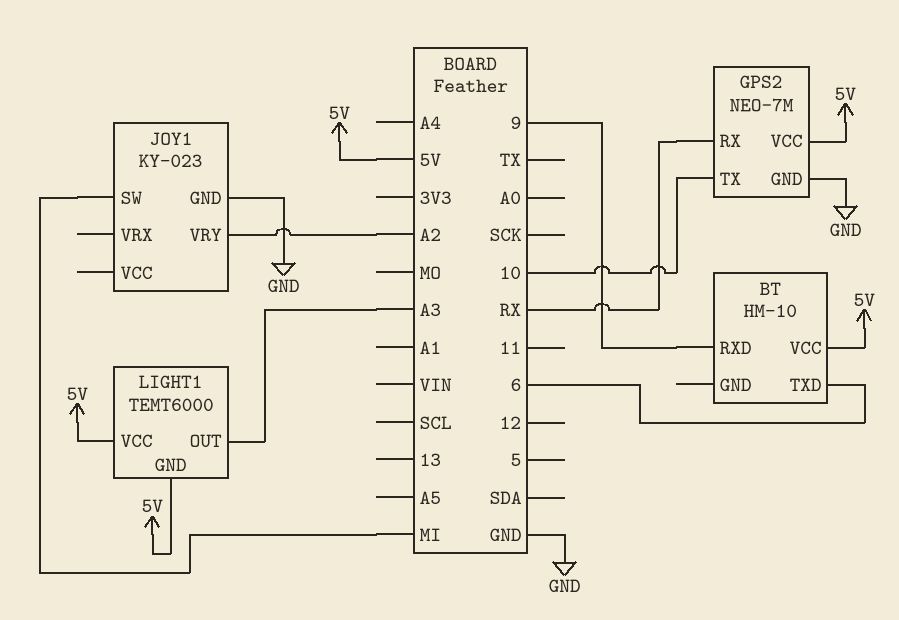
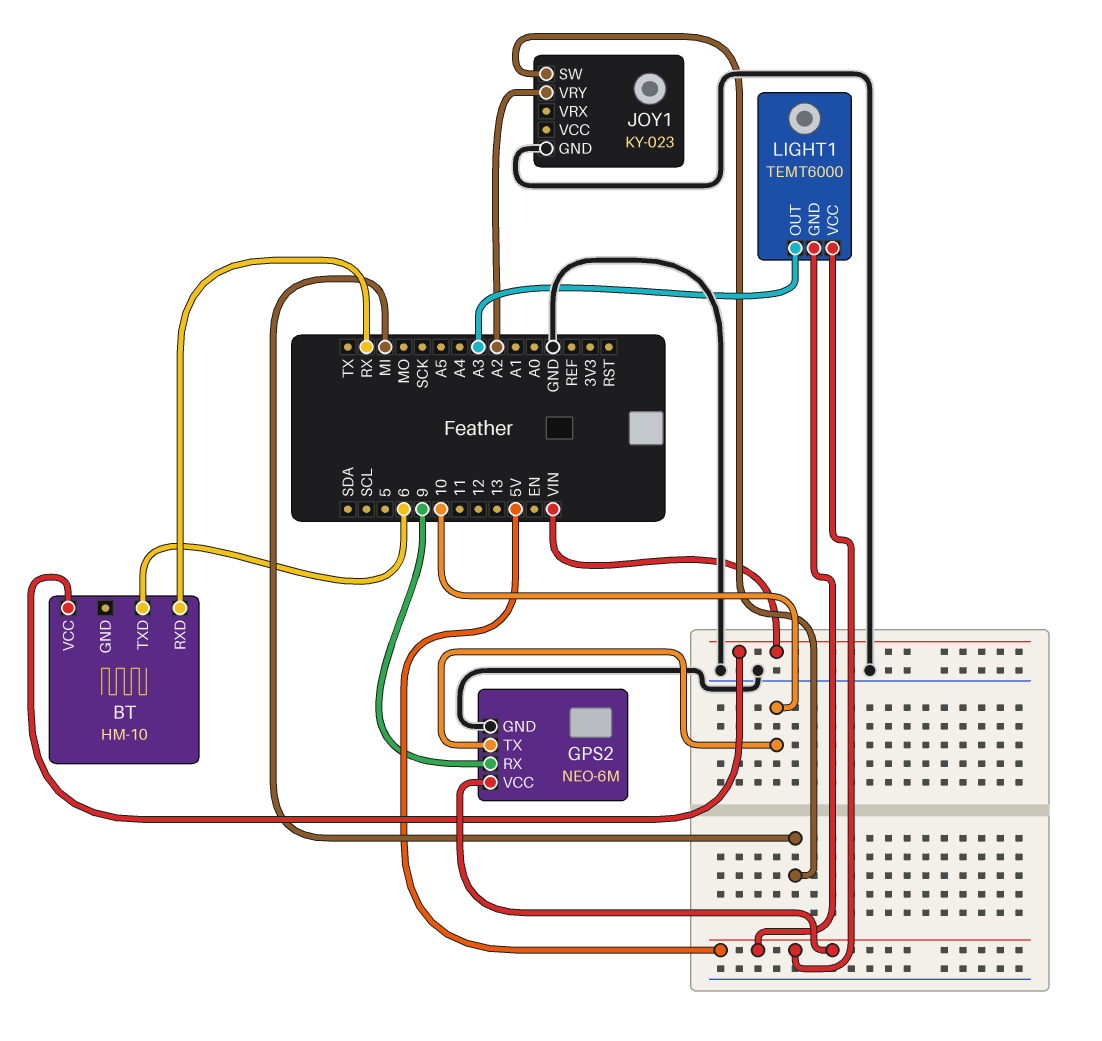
BT pin RXD: 9 -> RX
BT pin VCC: 5V -> VIN
GPS2: NEO-7M -> NEO-6M
GPS2 pin RX: RX -> 9

